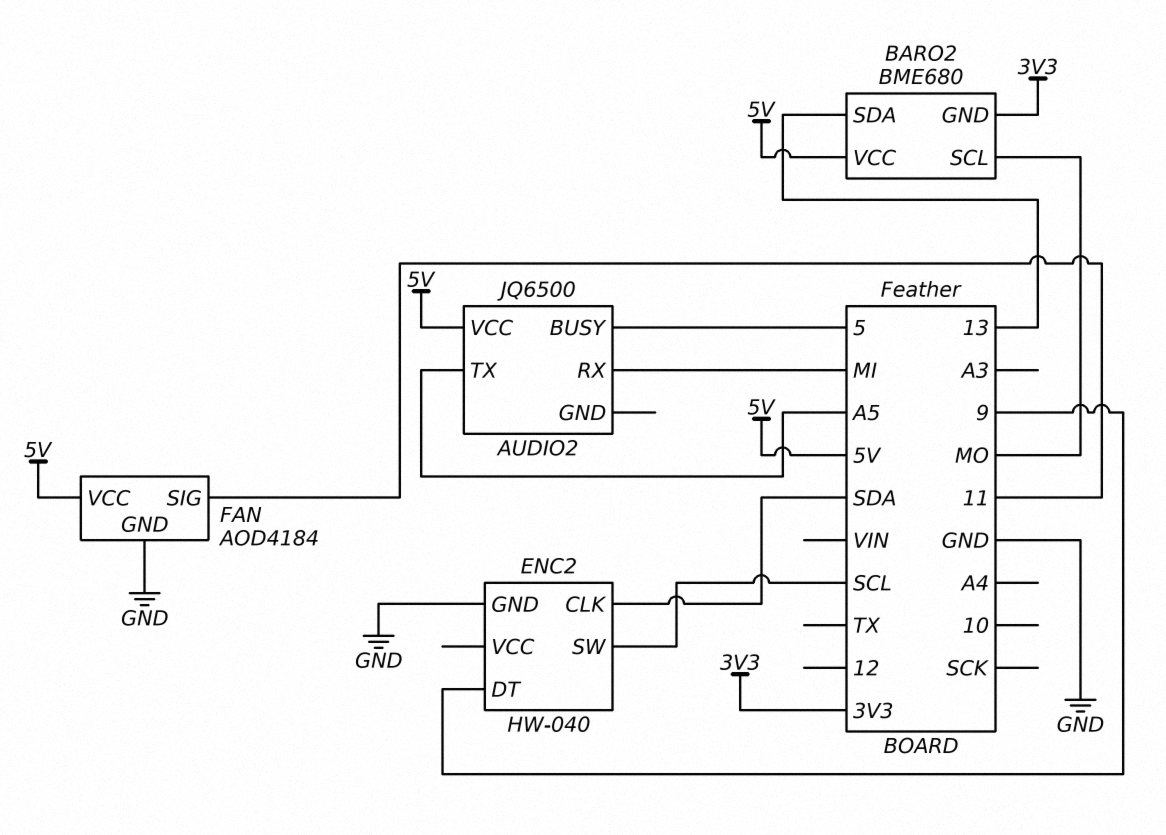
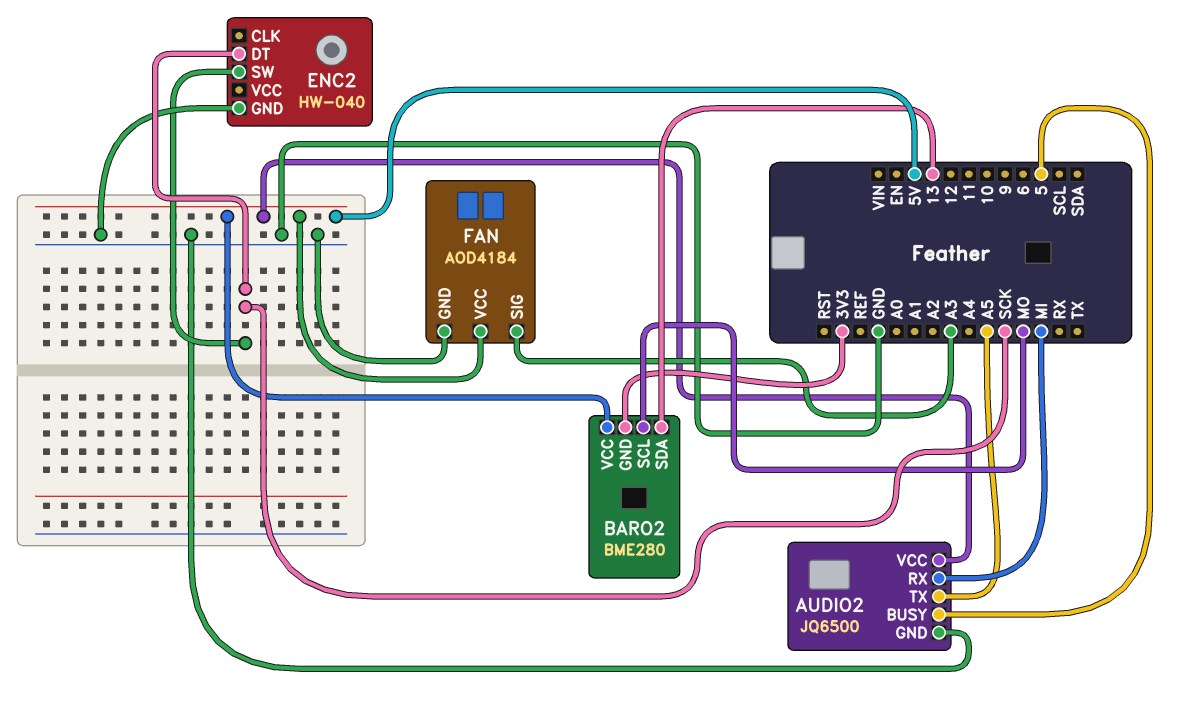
AUDIO2 pin GND: none -> GND
BARO2: BME680 -> BME280
ENC2 pin CLK: SDA -> none
ENC2 pin DT: 9 -> SCK
ENC2 pin SW: SCL -> SCK
FAN pin SIG: 11 -> A3

